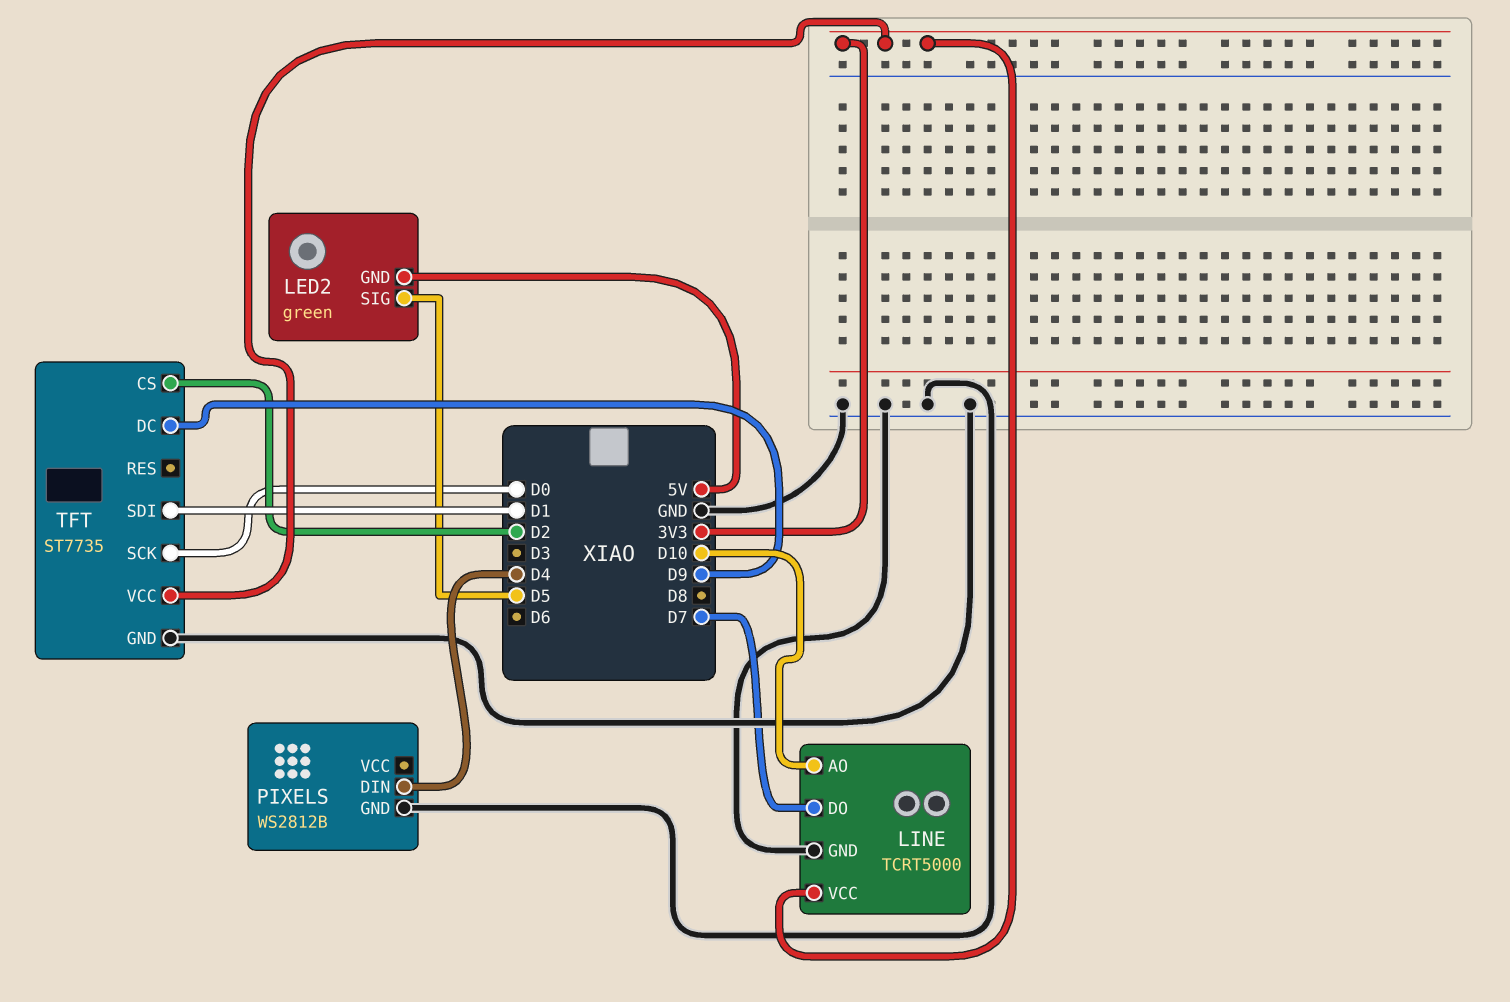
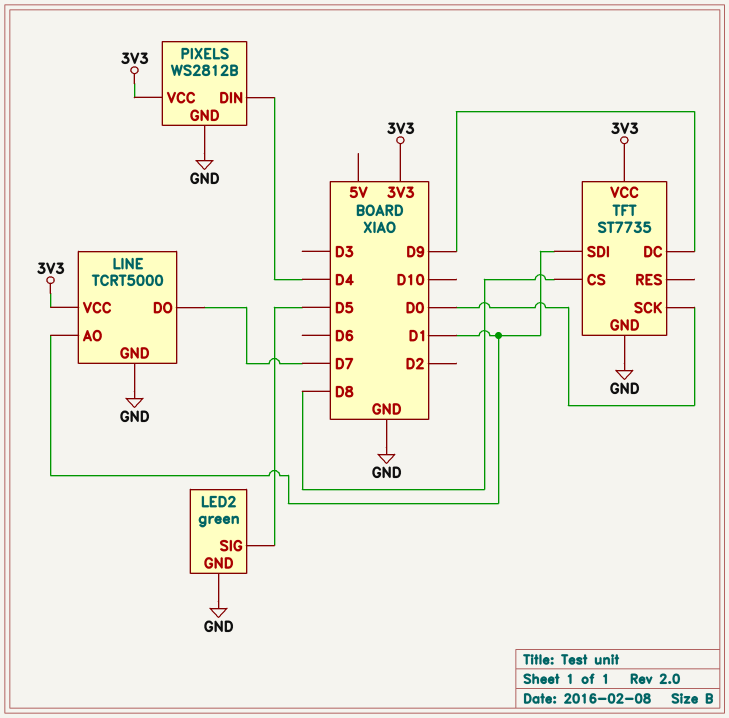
LED2 pin GND: 5V -> GND
LINE pin AO: D10 -> D1
PIXELS pin VCC: none -> 3V3
TFT pin CS: D2 -> D8

